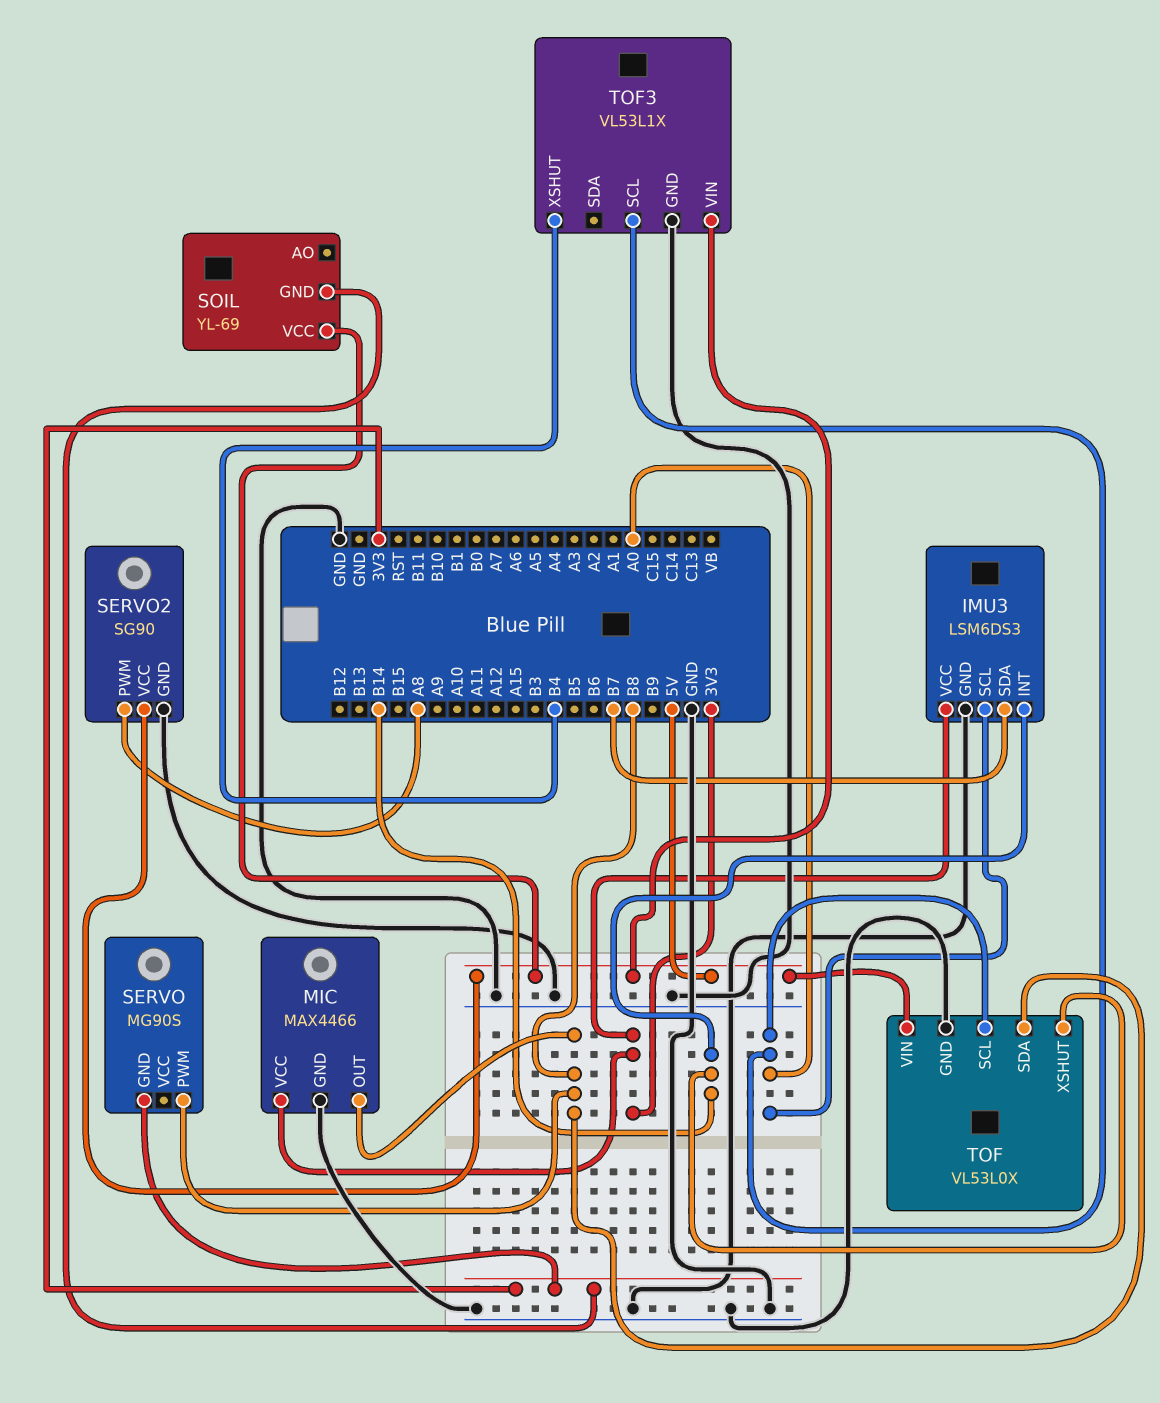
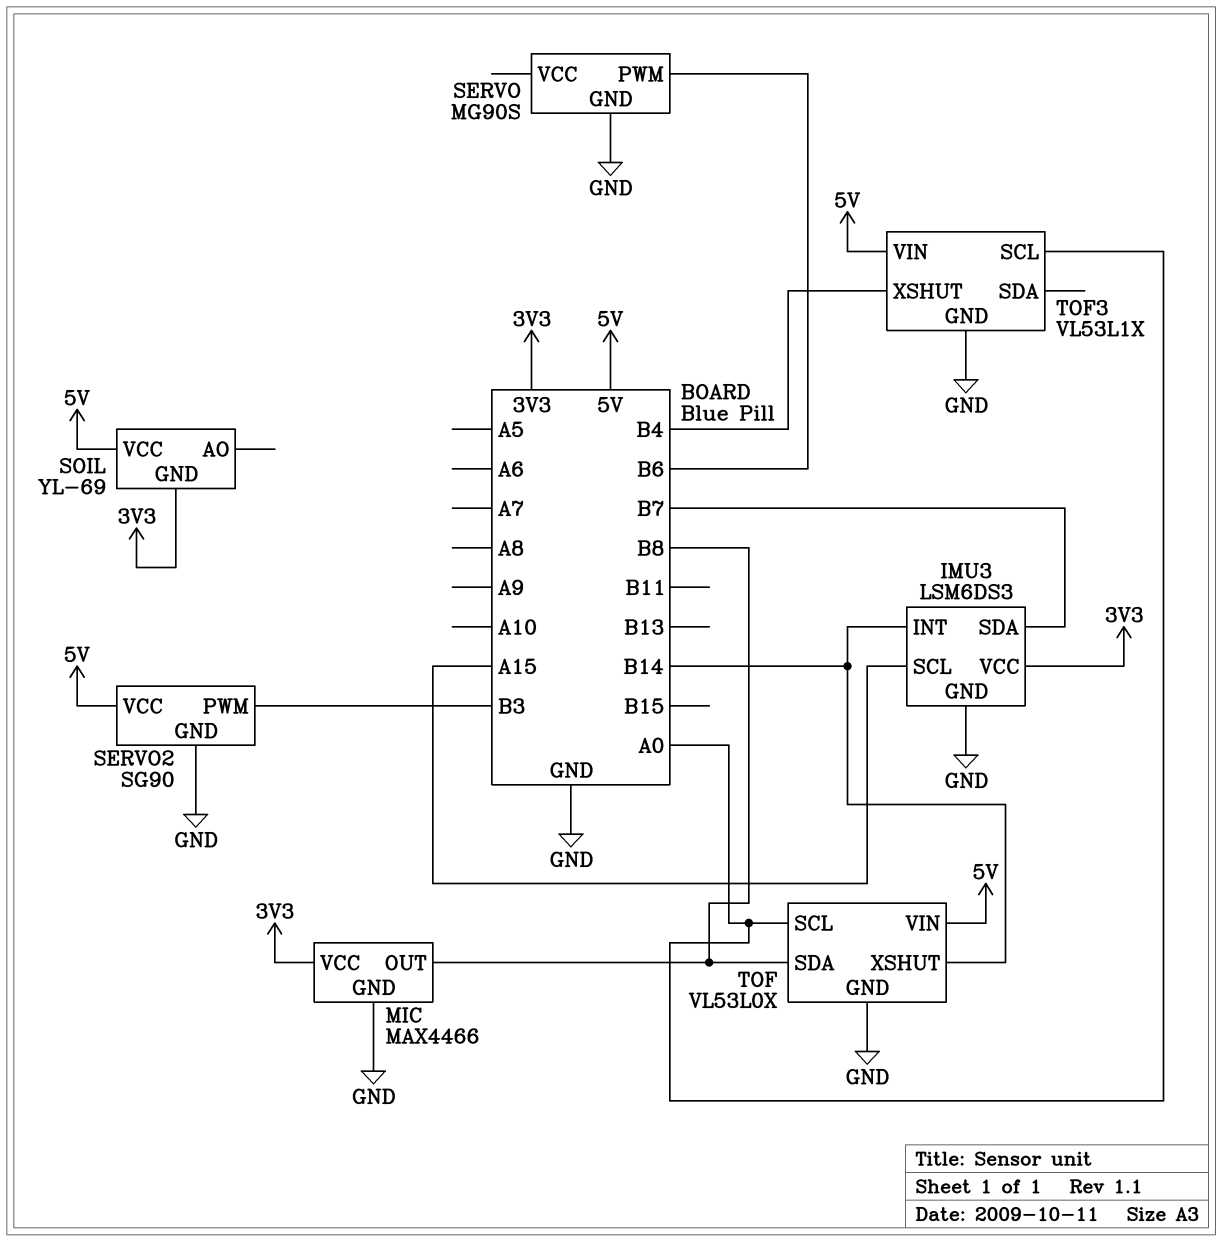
IMU3 pin SCL: A0 -> A15
SERVO pin GND: 3V3 -> GND
SERVO pin PWM: B8 -> B6
SERVO2 pin PWM: A8 -> B3

